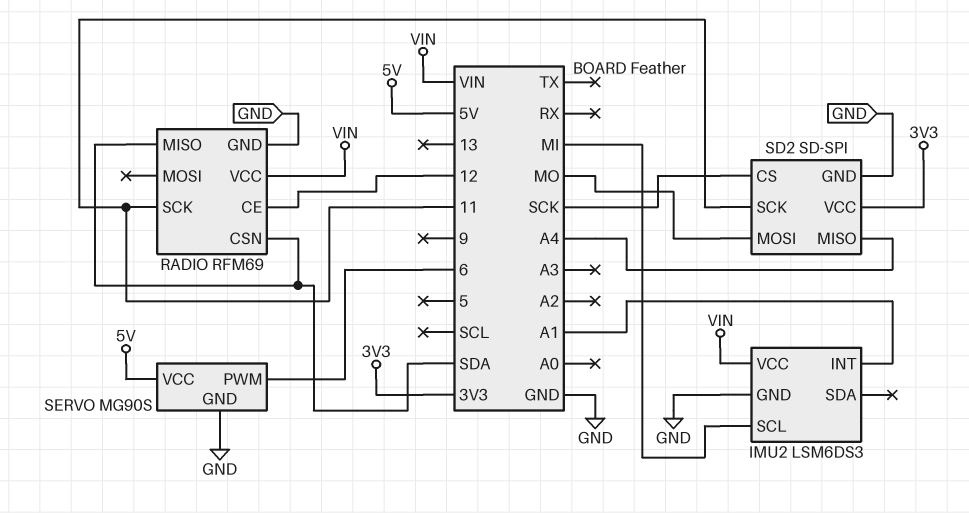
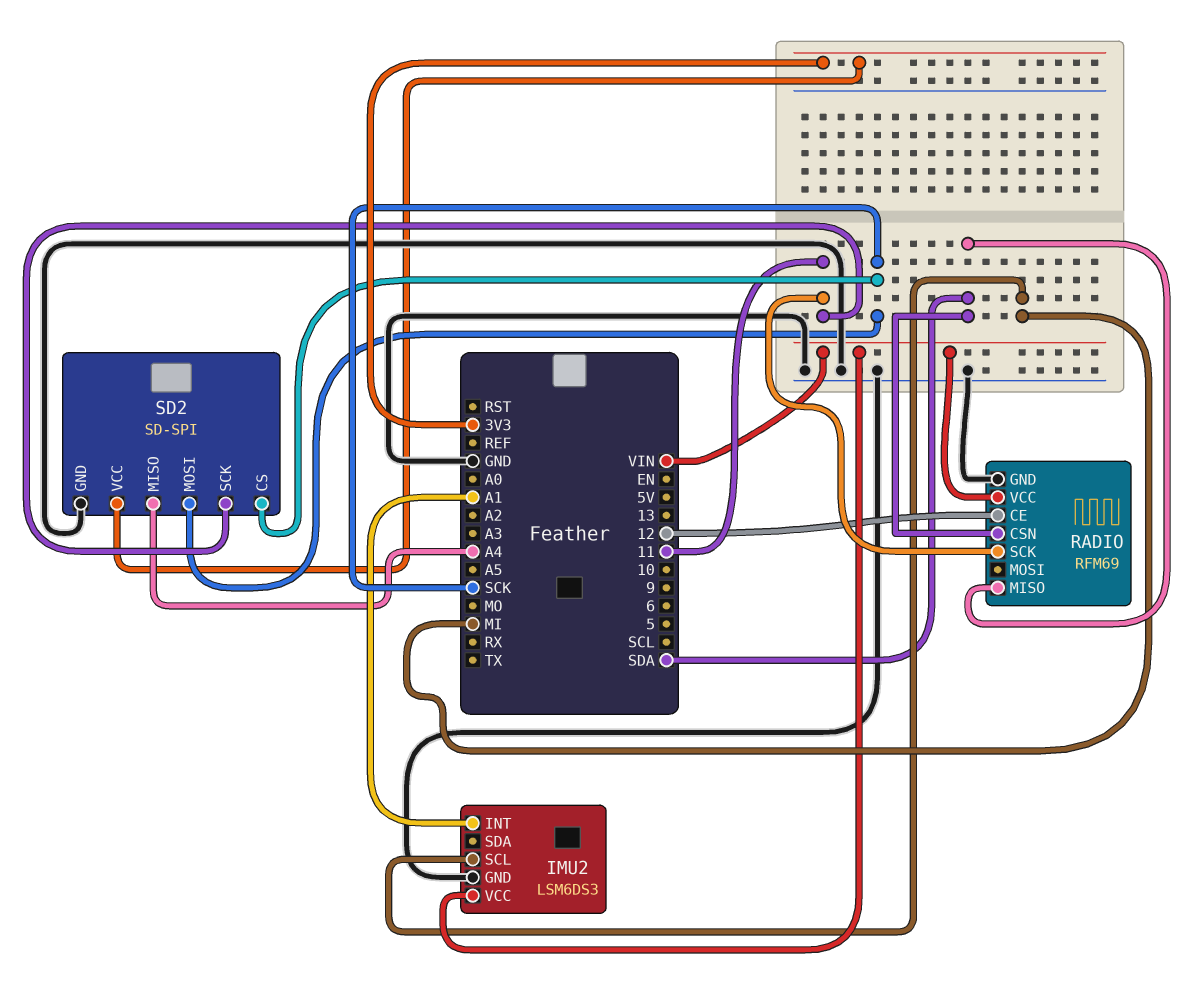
SD2 pin MOSI: MO -> SCK
SERVO: MG90S -> none
SERVO pin GND: GND -> none
SERVO pin PWM: 6 -> none
SERVO pin VCC: 5V -> none

